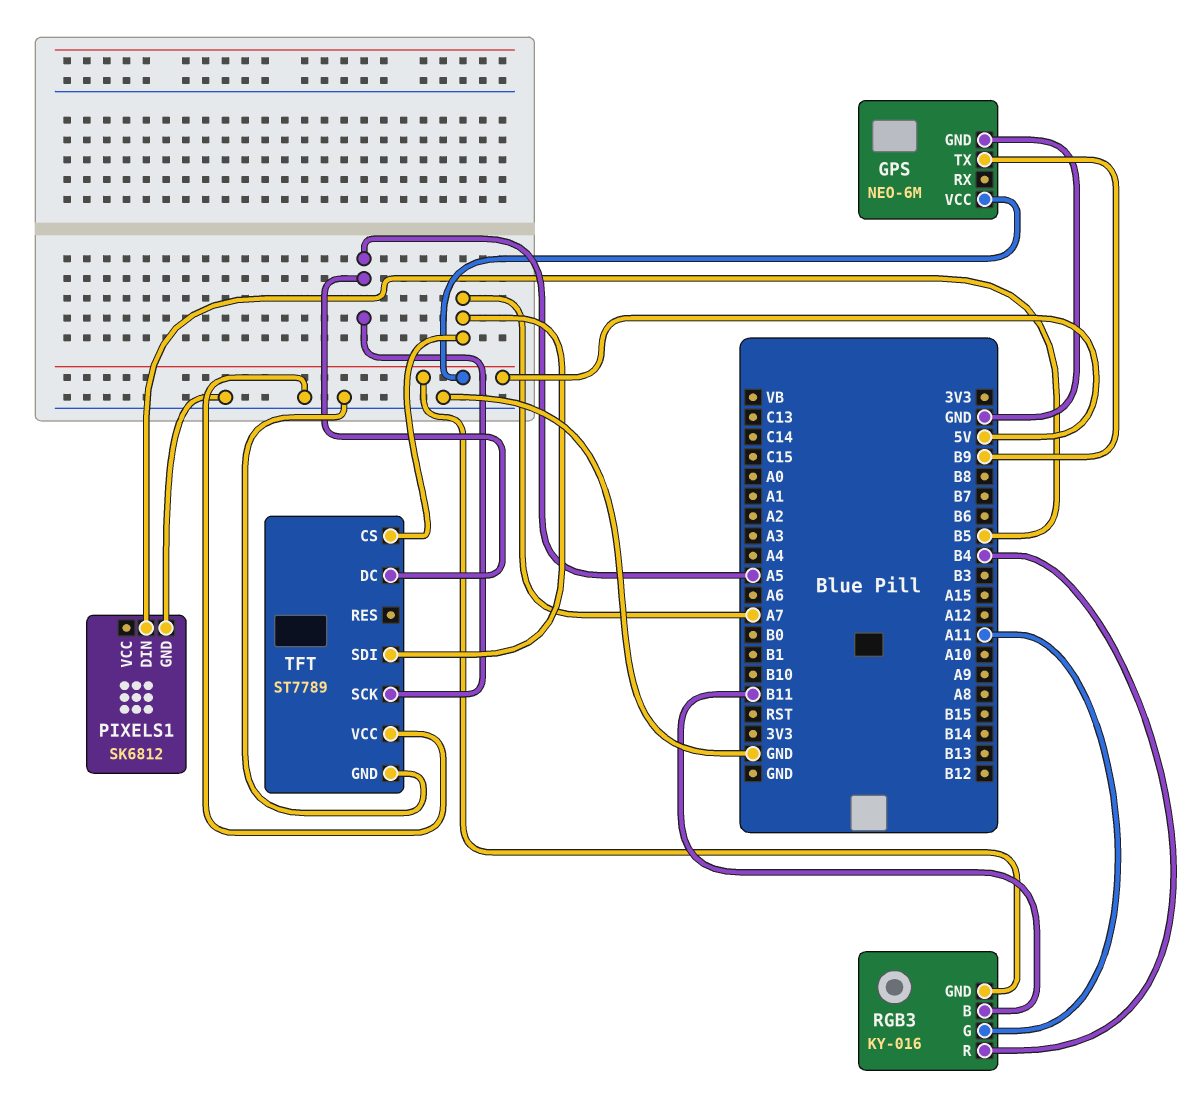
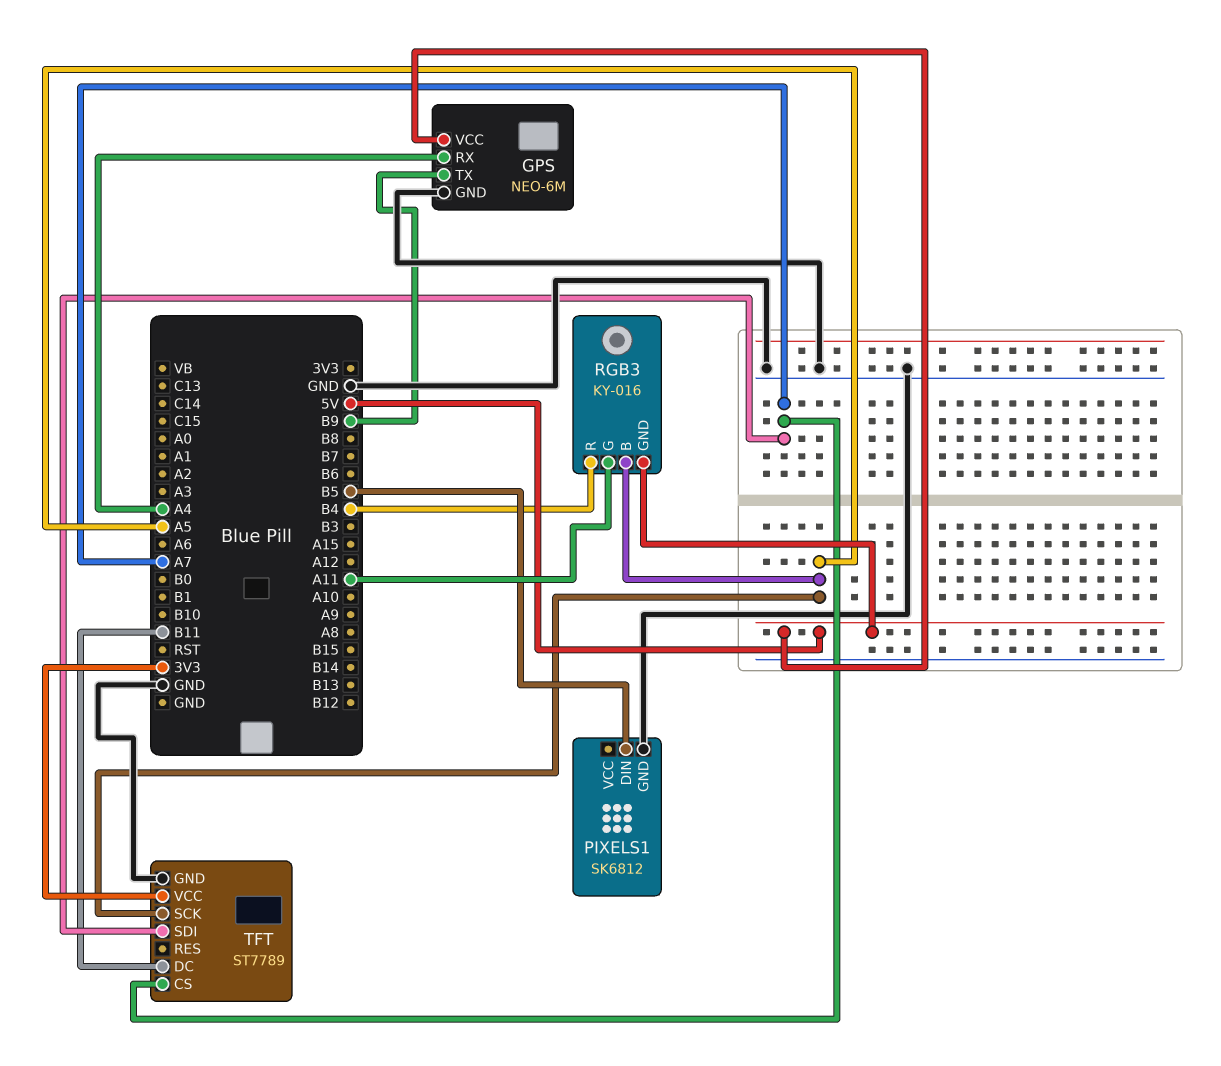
GPS pin RX: none -> A4
RGB3 pin B: B11 -> A5
TFT pin DC: A5 -> B11
TFT pin VCC: GND -> 3V3

